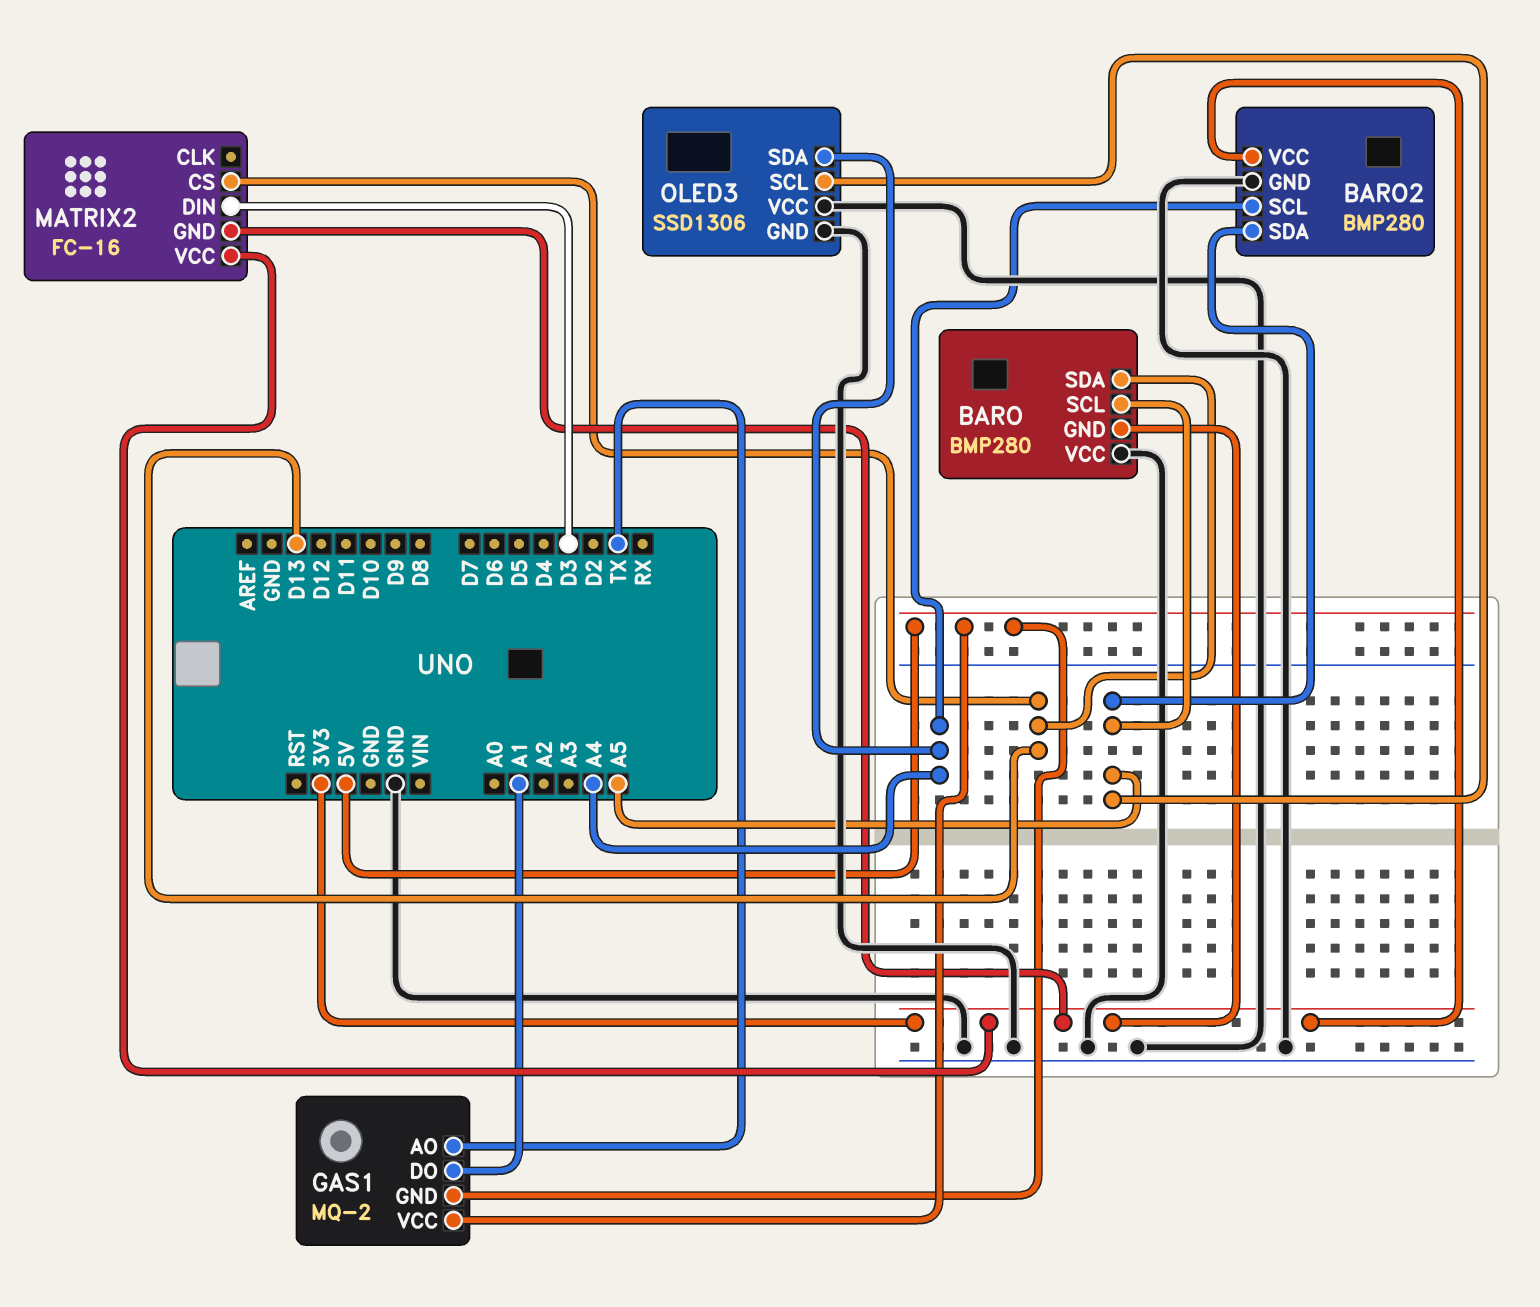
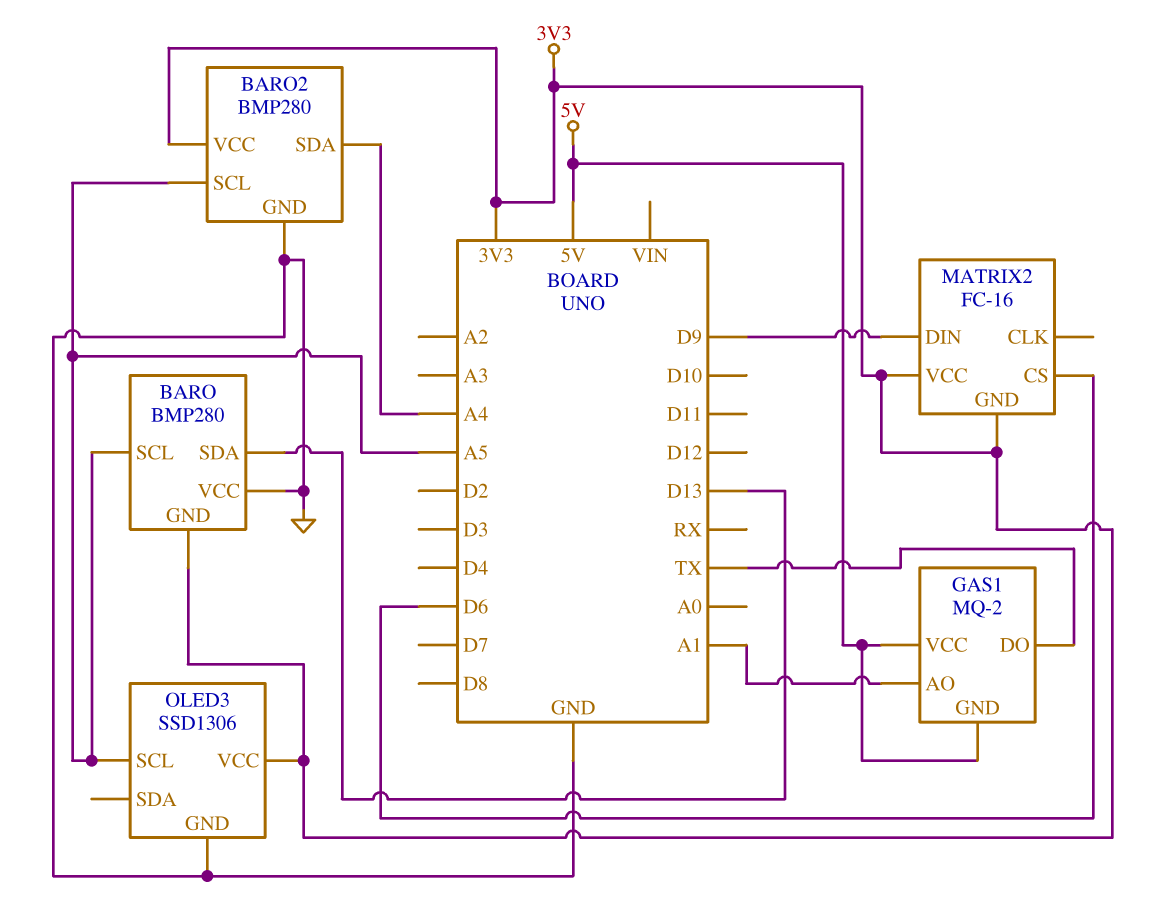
BARO2 pin SCL: A4 -> A5
BARO2 pin SDA: A5 -> A4
GAS1 pin AO: TX -> A1
GAS1 pin DO: A1 -> TX
MATRIX2 pin CS: D13 -> D6
MATRIX2 pin DIN: D3 -> D9
OLED3 pin SDA: A4 -> none
OLED3 pin VCC: GND -> 3V3

